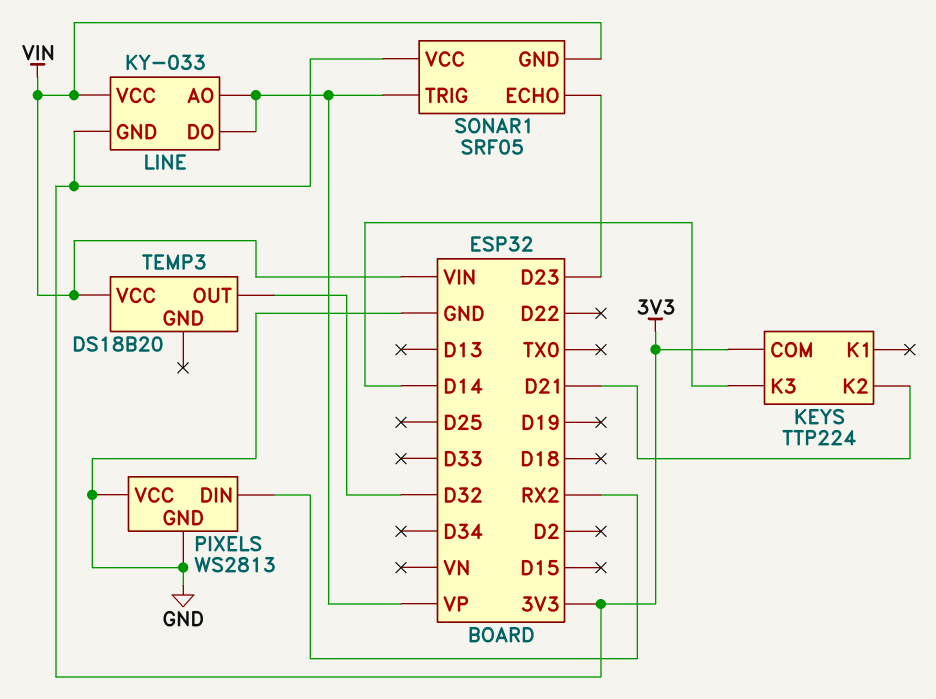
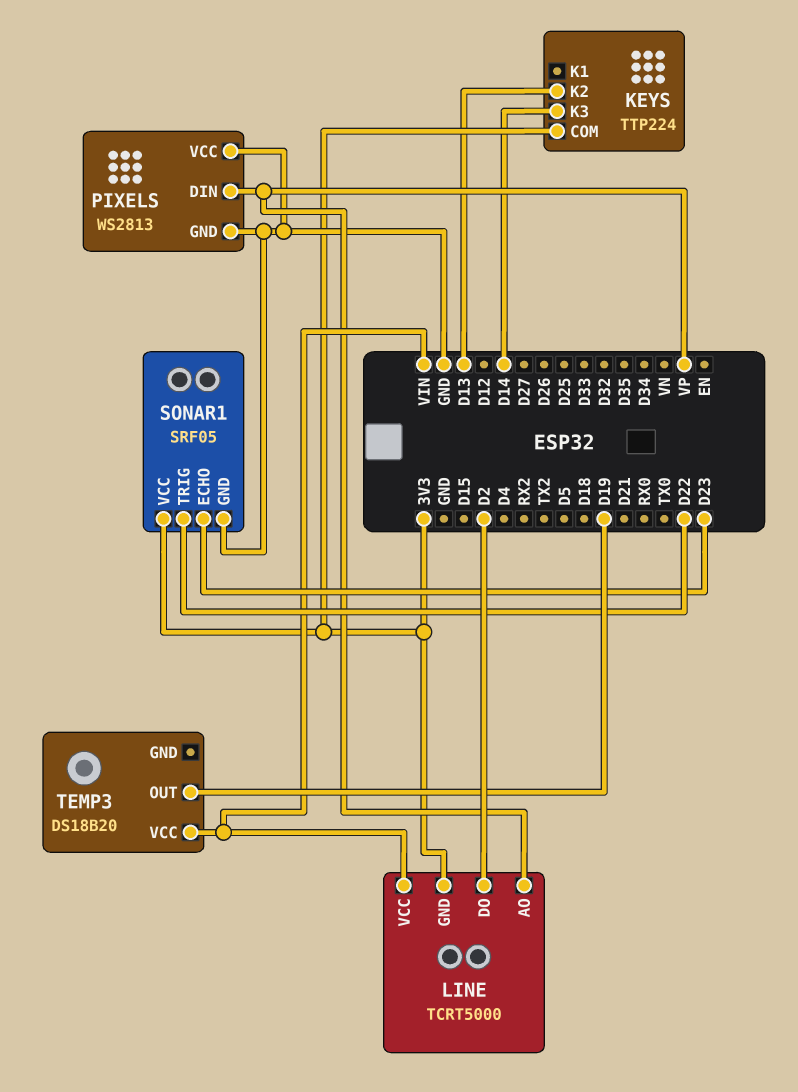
KEYS pin K2: D21 -> D13
LINE: KY-033 -> TCRT5000
LINE pin DO: VP -> D2
PIXELS pin DIN: RX2 -> VP
SONAR1 pin GND: VIN -> GND
SONAR1 pin TRIG: VP -> D22
TEMP3 pin OUT: D32 -> D19

